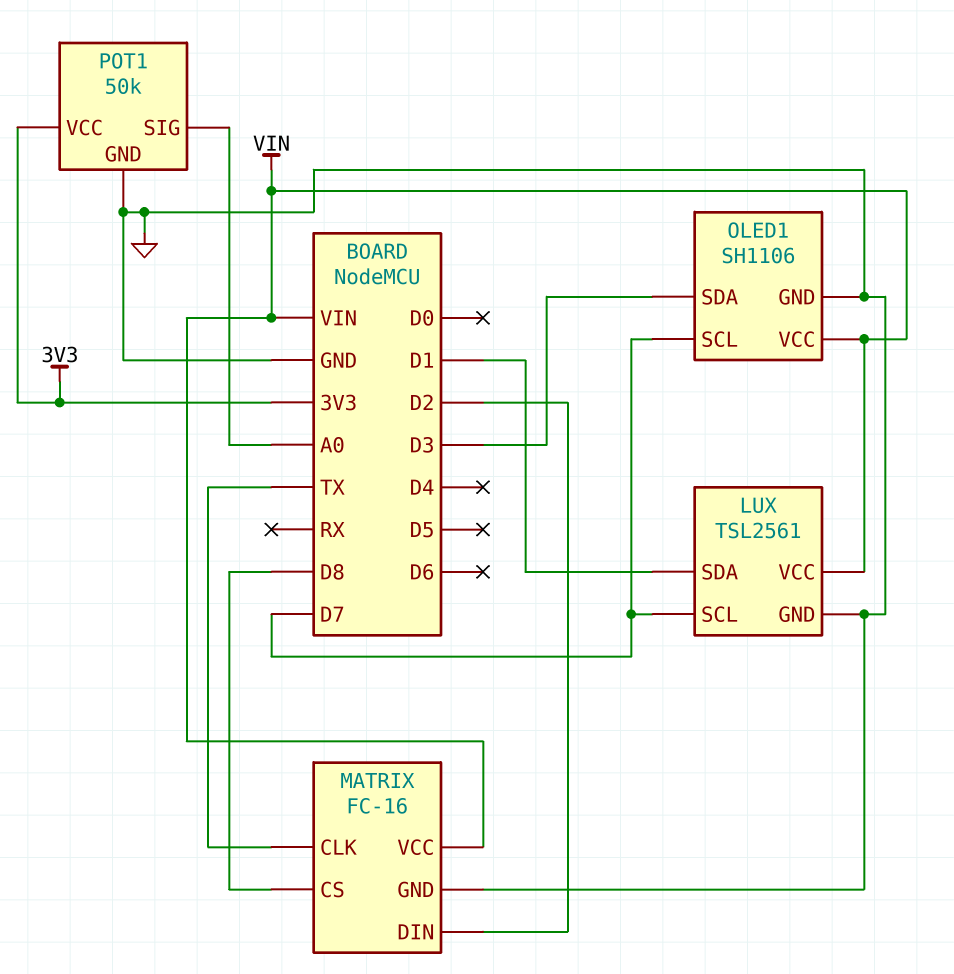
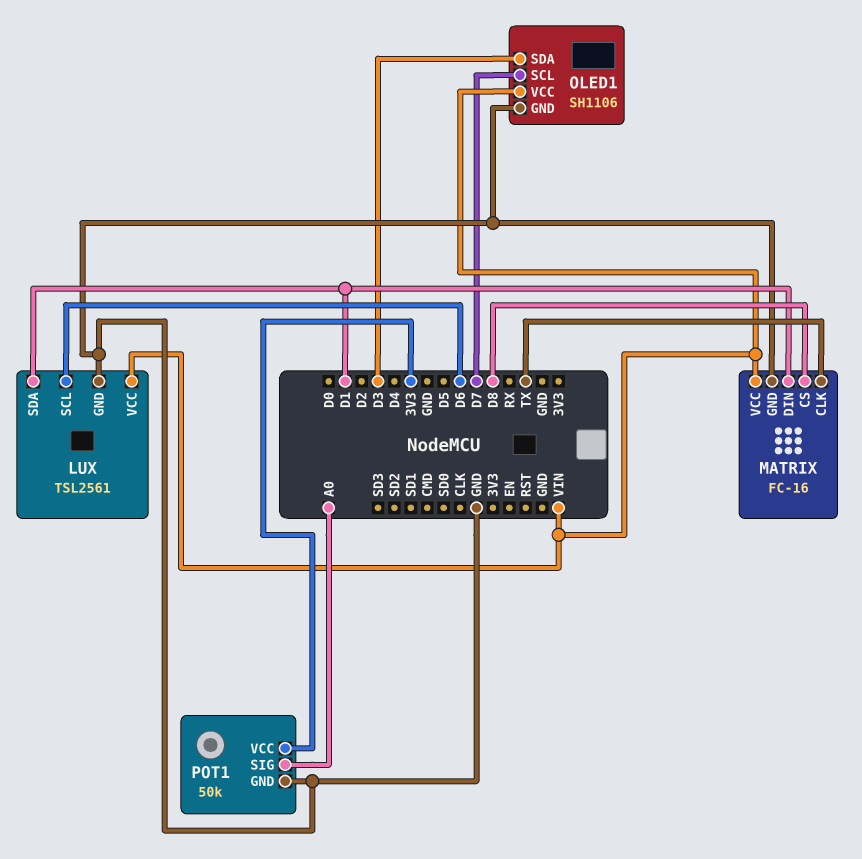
LUX pin SCL: D7 -> D6
MATRIX pin DIN: D2 -> D1

